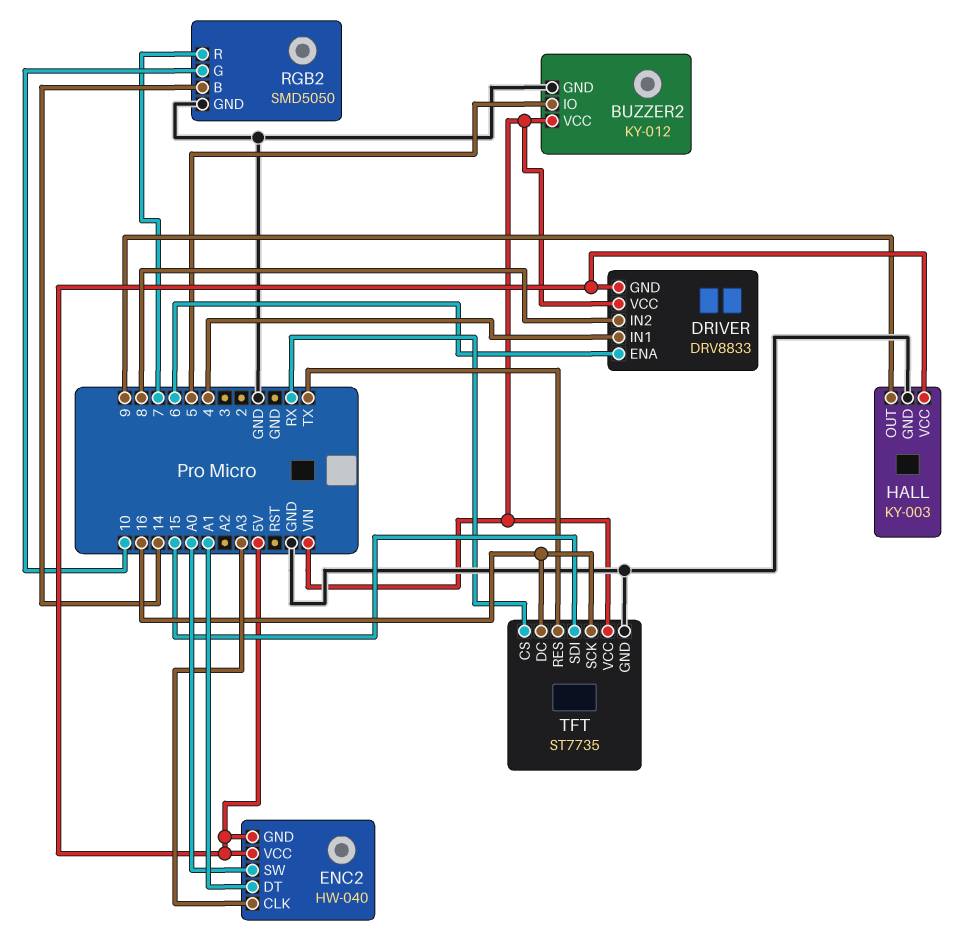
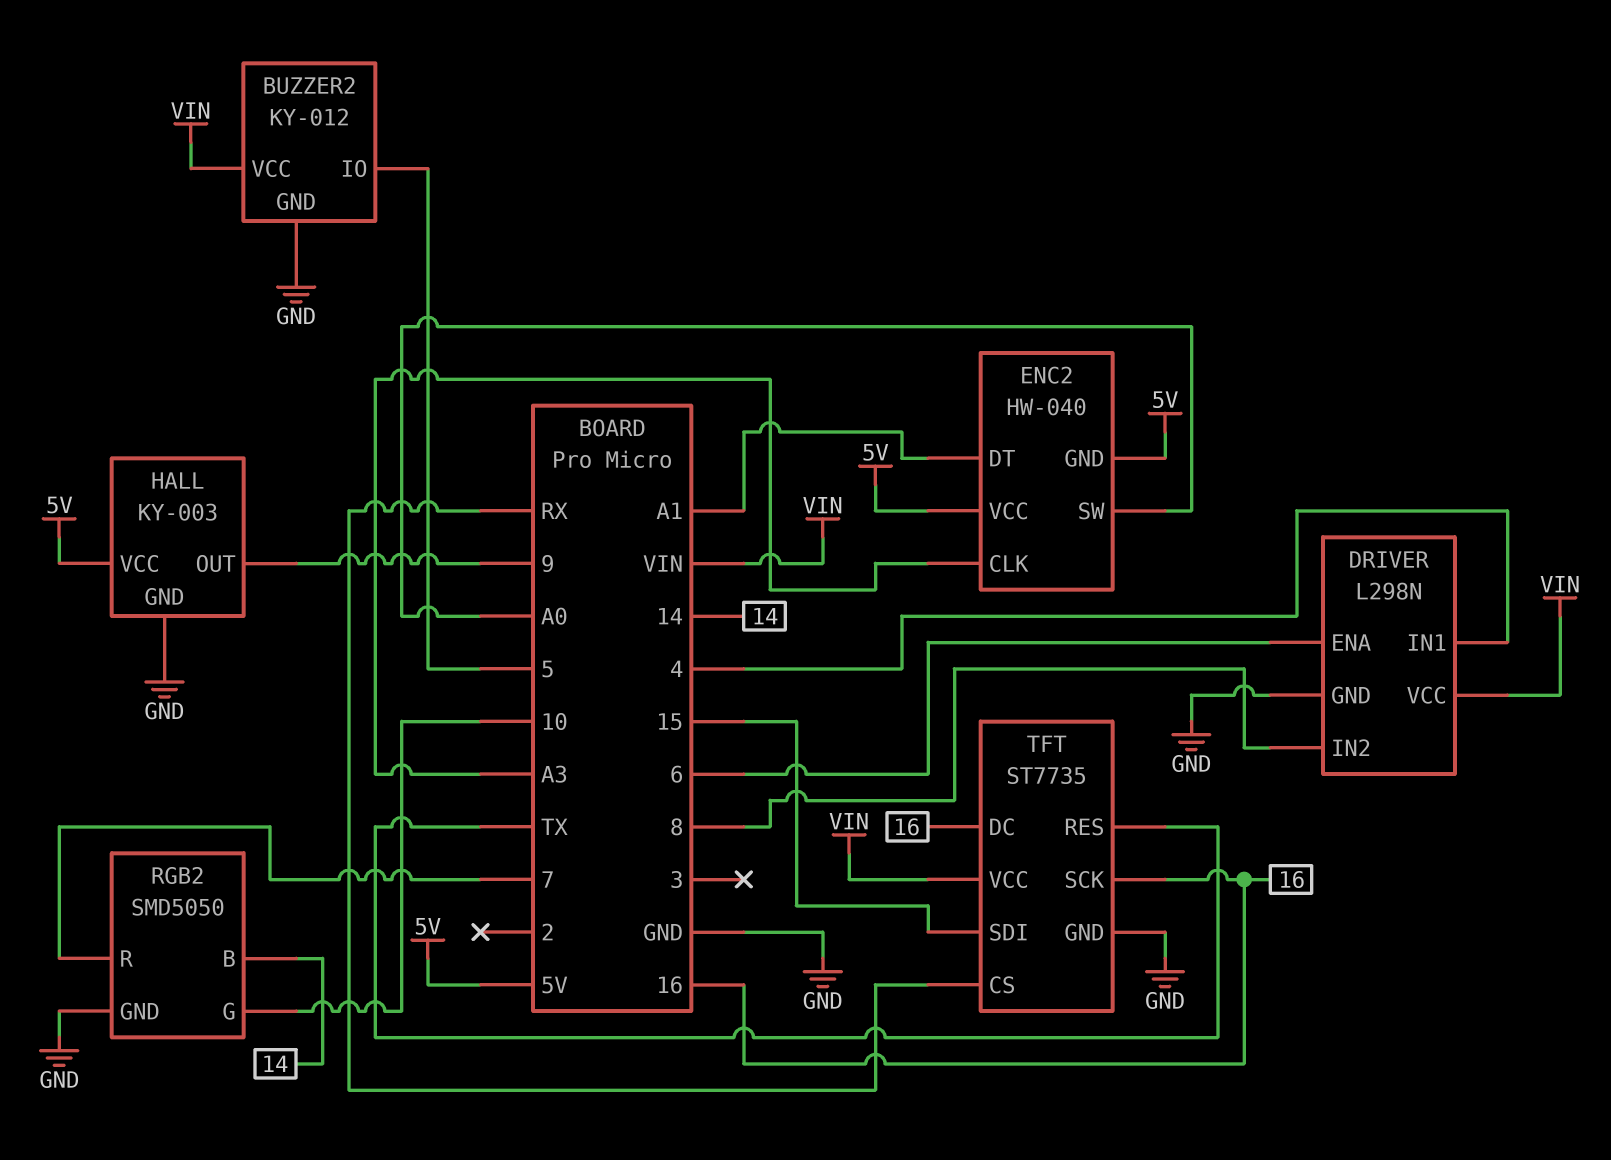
DRIVER: DRV8833 -> L298N
DRIVER pin GND: 5V -> GND

